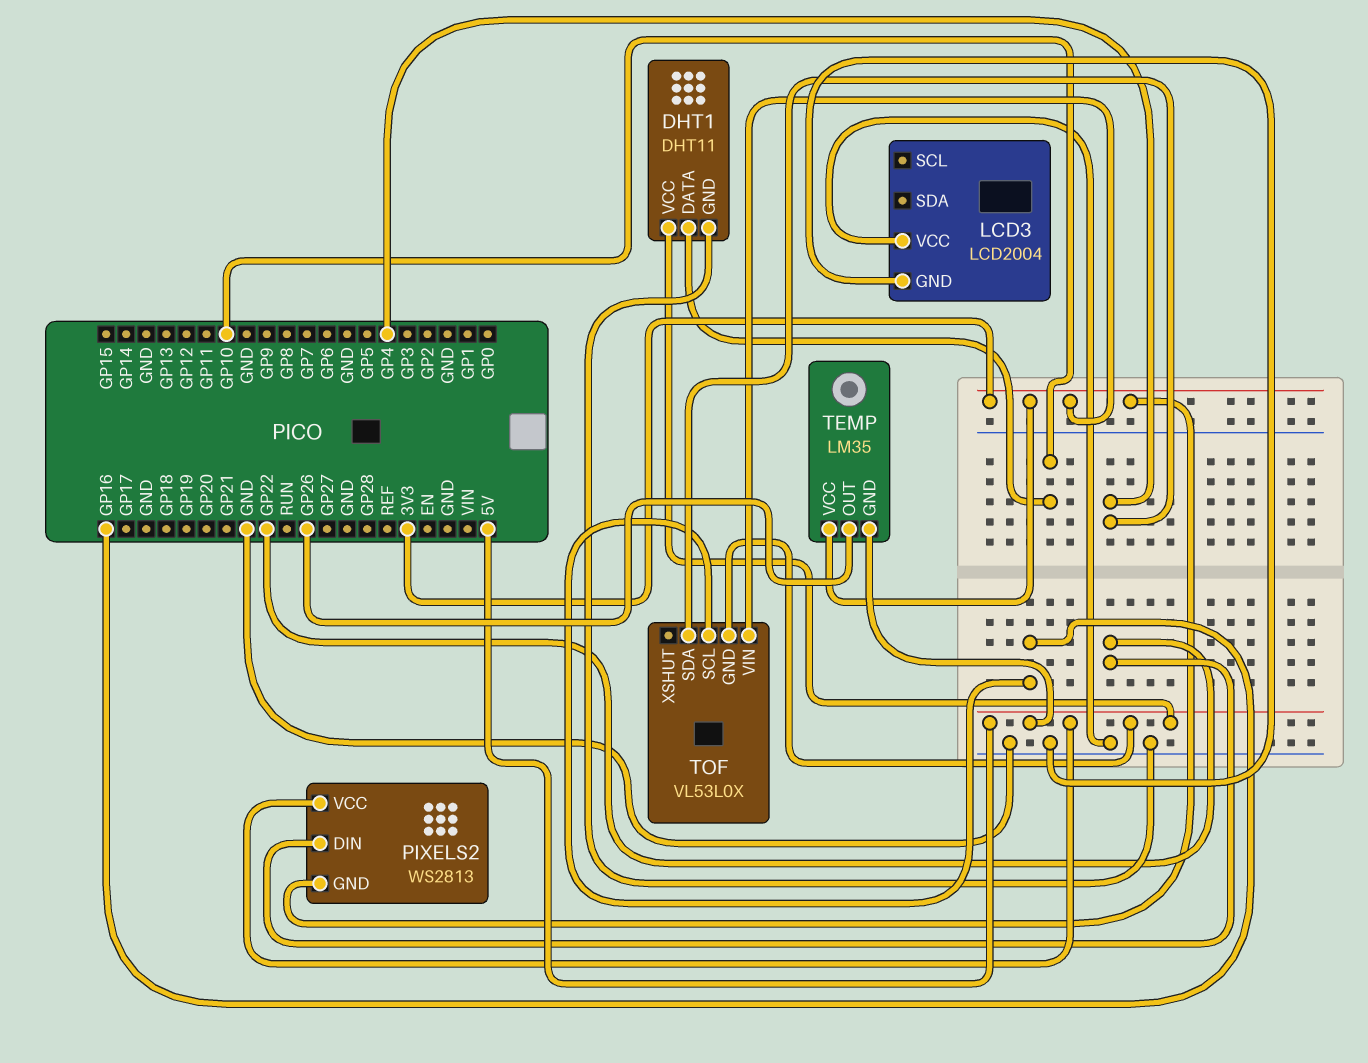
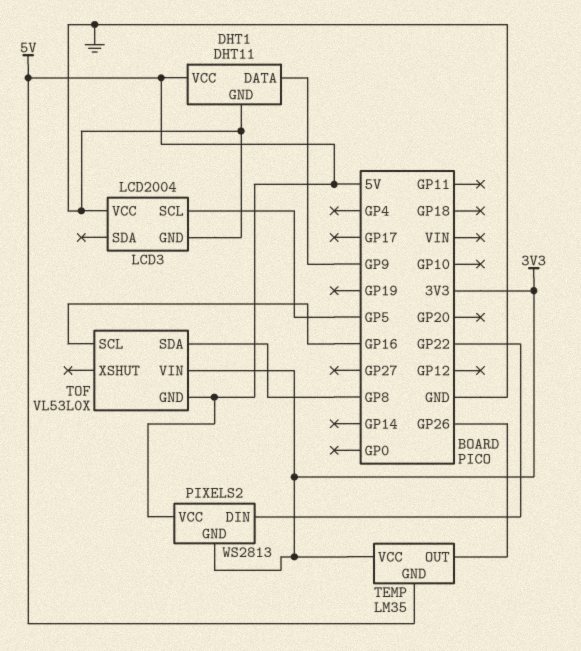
DHT1 pin DATA: GP10 -> GP9
LCD3 pin SCL: none -> GP5
TOF pin SDA: GP4 -> GP8

